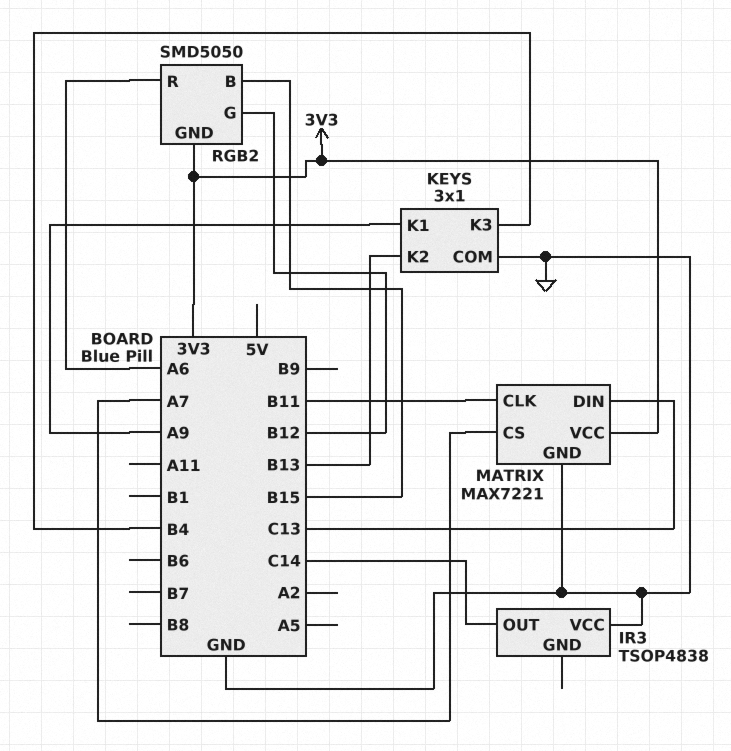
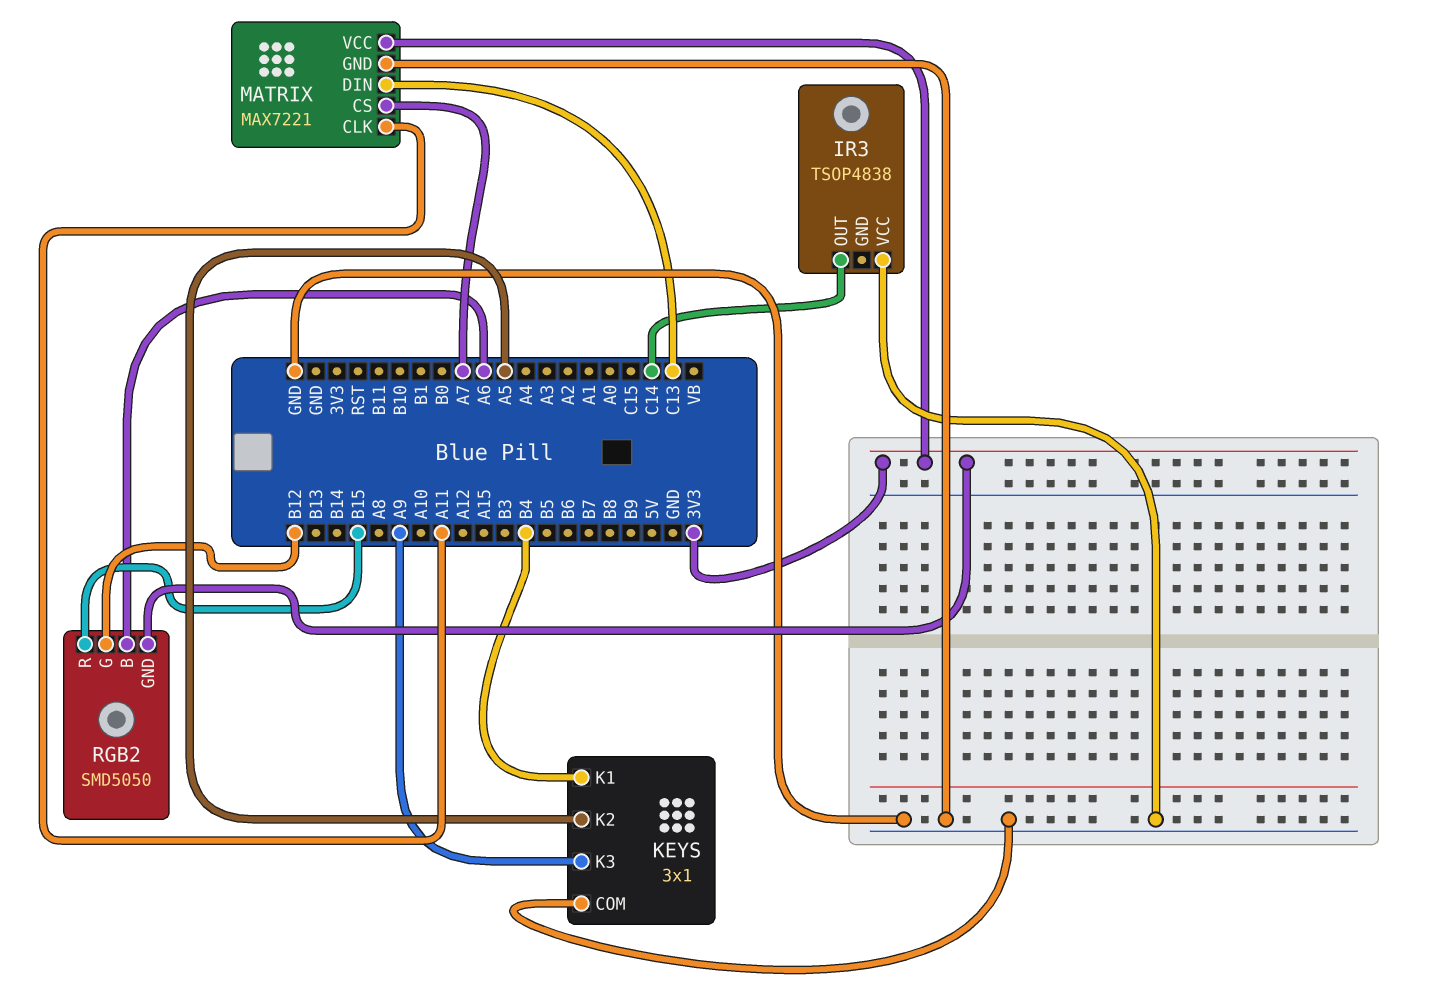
KEYS pin K1: A9 -> B4
KEYS pin K2: B13 -> A5
KEYS pin K3: B4 -> A9
MATRIX pin CLK: B11 -> A11
RGB2 pin B: B15 -> A6
RGB2 pin R: A6 -> B15

